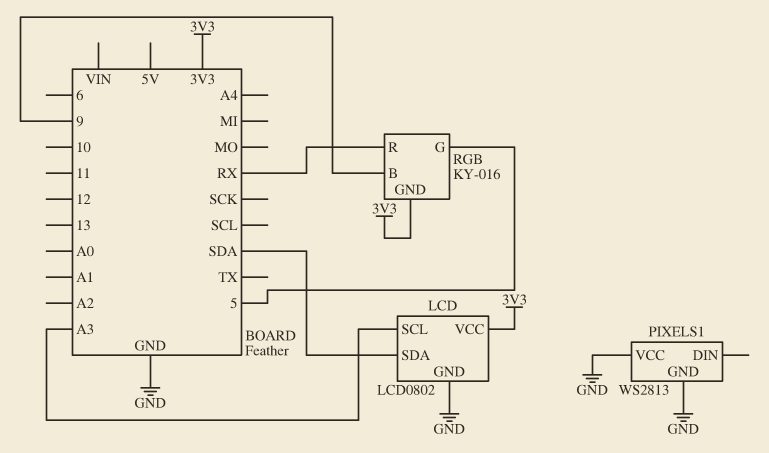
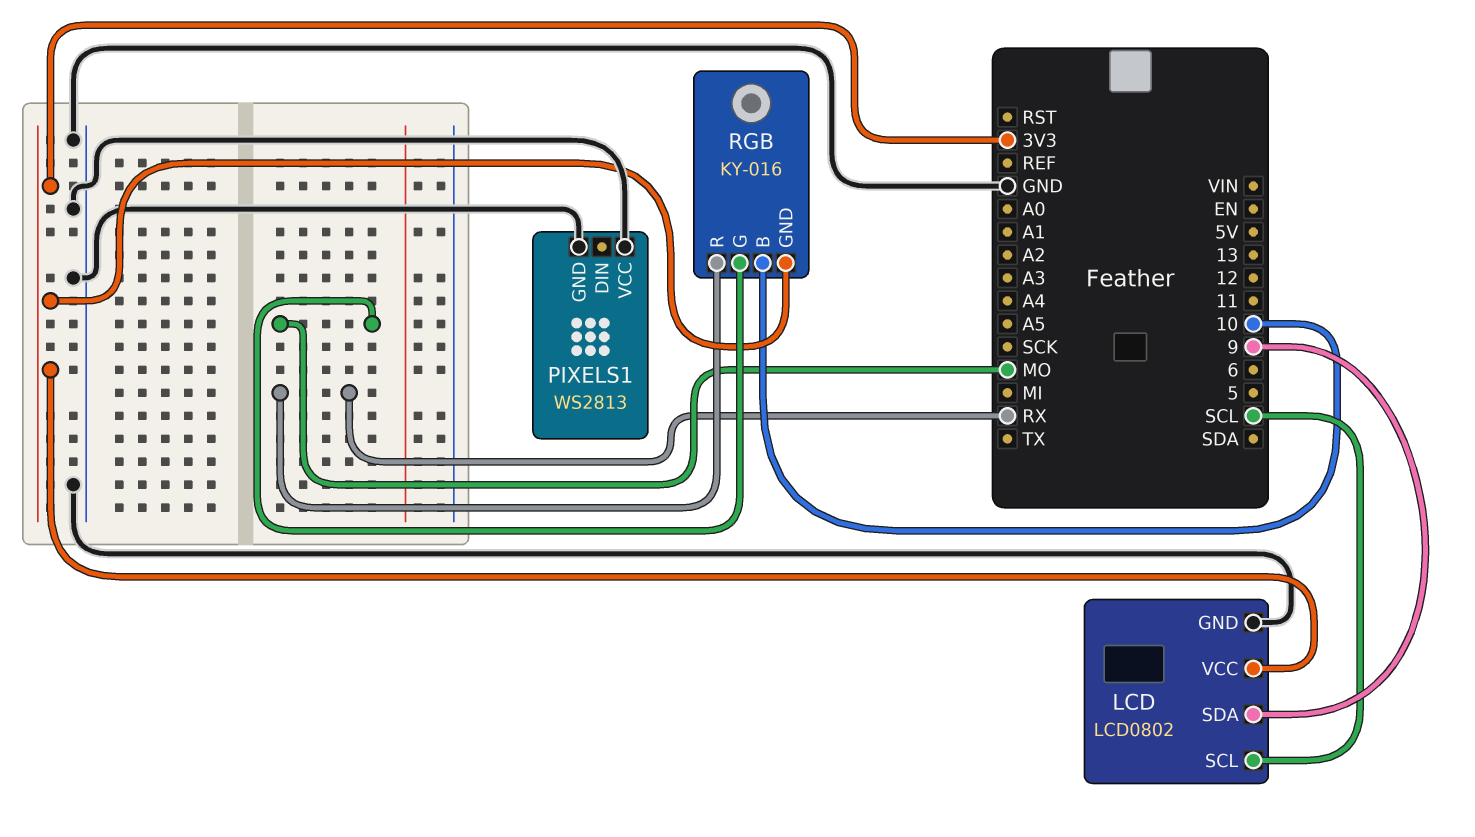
LCD pin SCL: A3 -> SCL
LCD pin SDA: SDA -> 9
RGB pin B: 9 -> 10
RGB pin G: 5 -> MO

